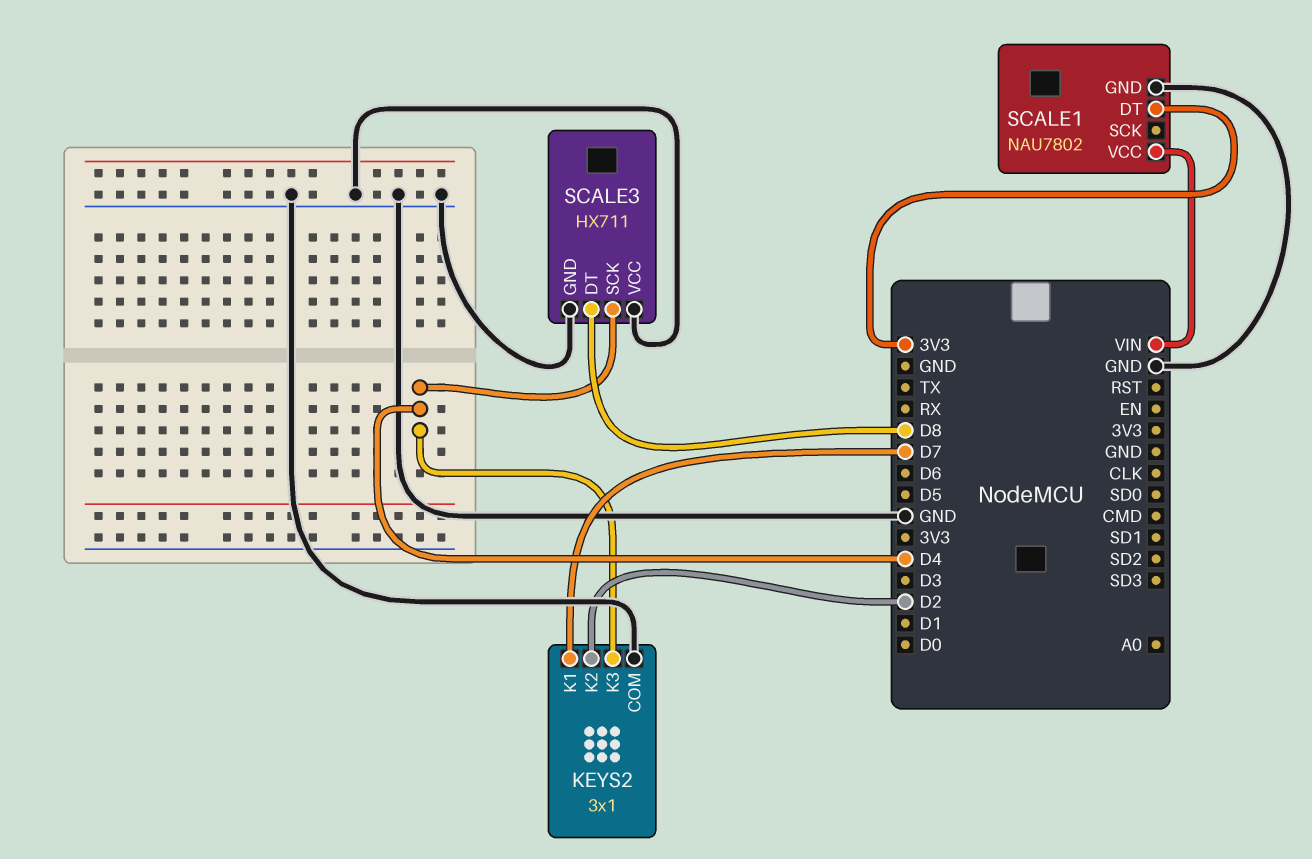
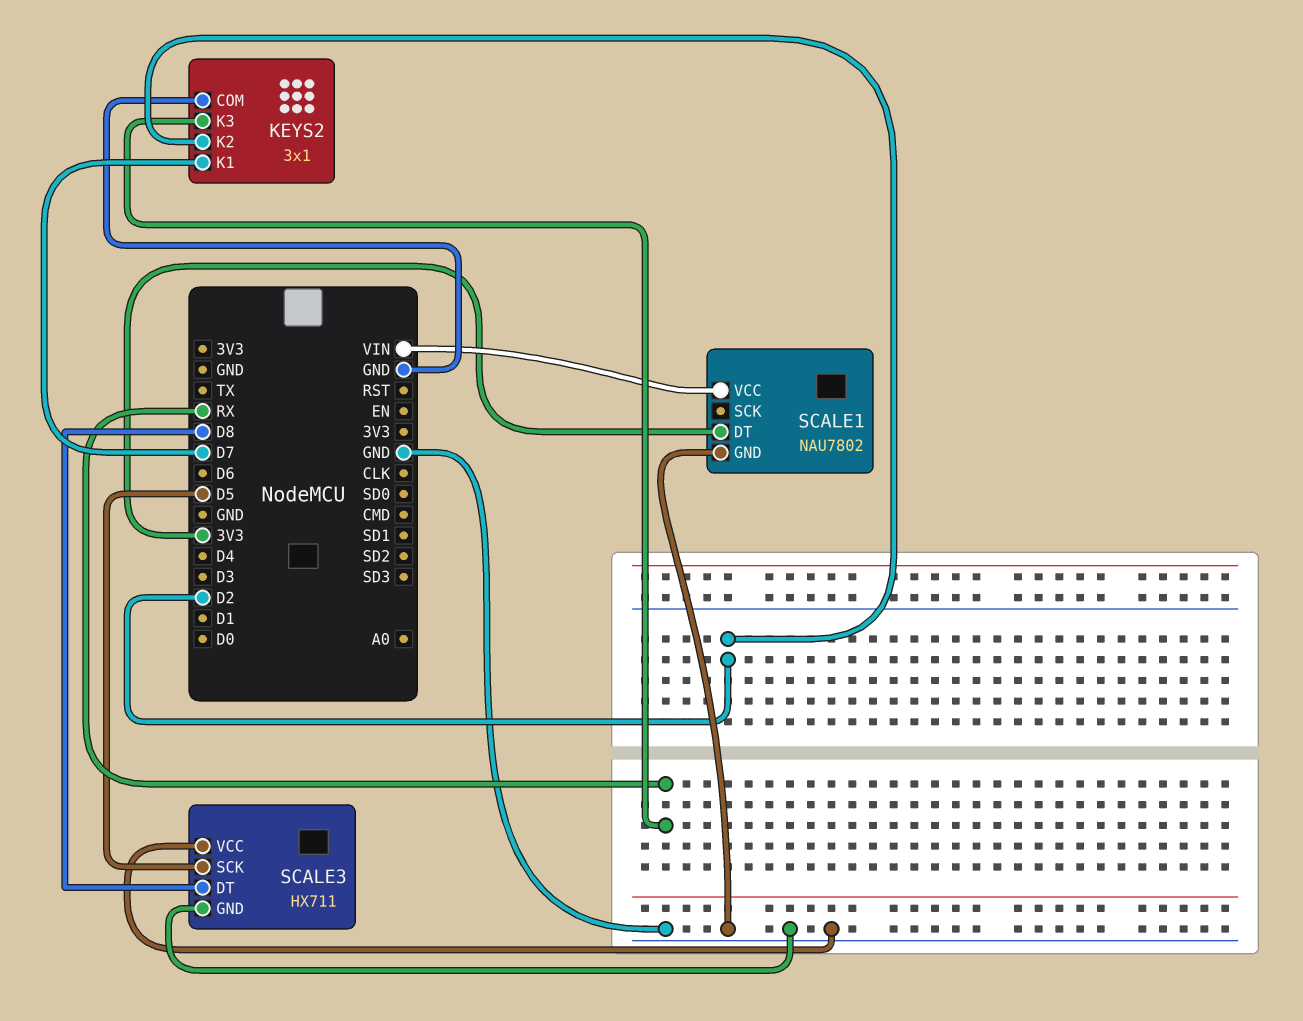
KEYS2 pin K3: D4 -> RX
SCALE3 pin SCK: D4 -> D5

